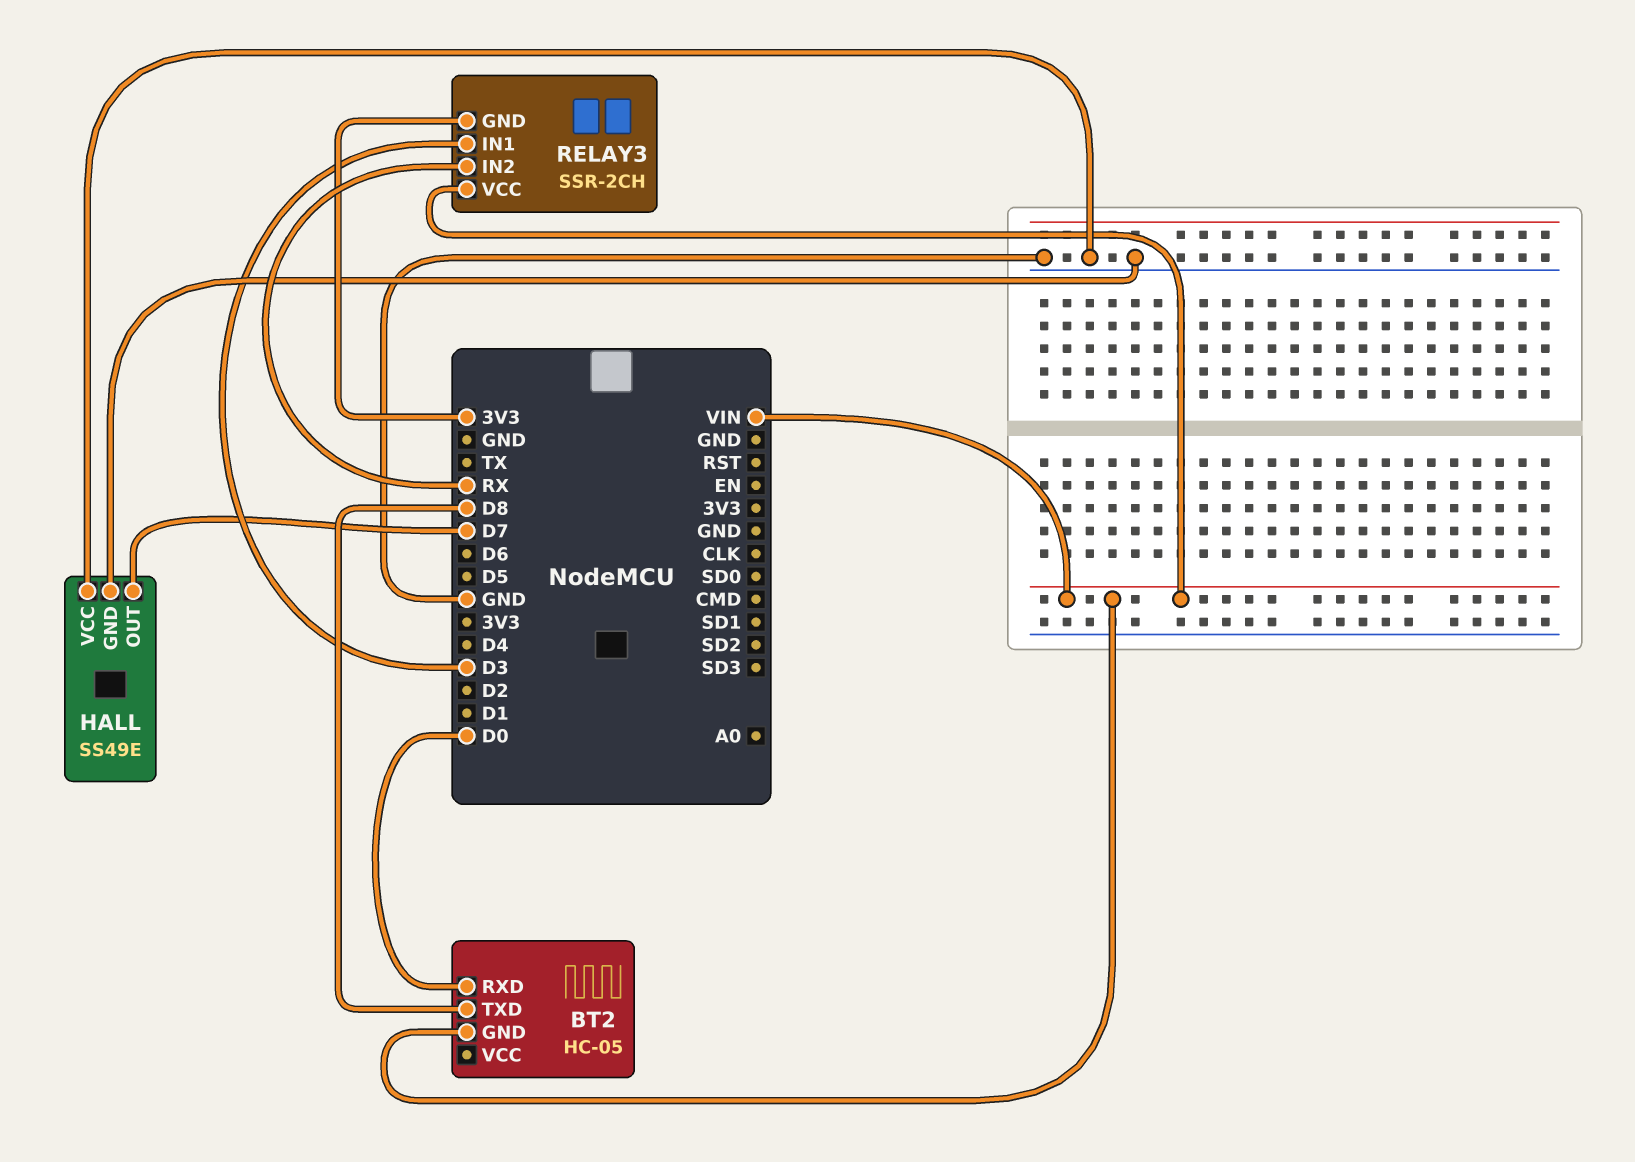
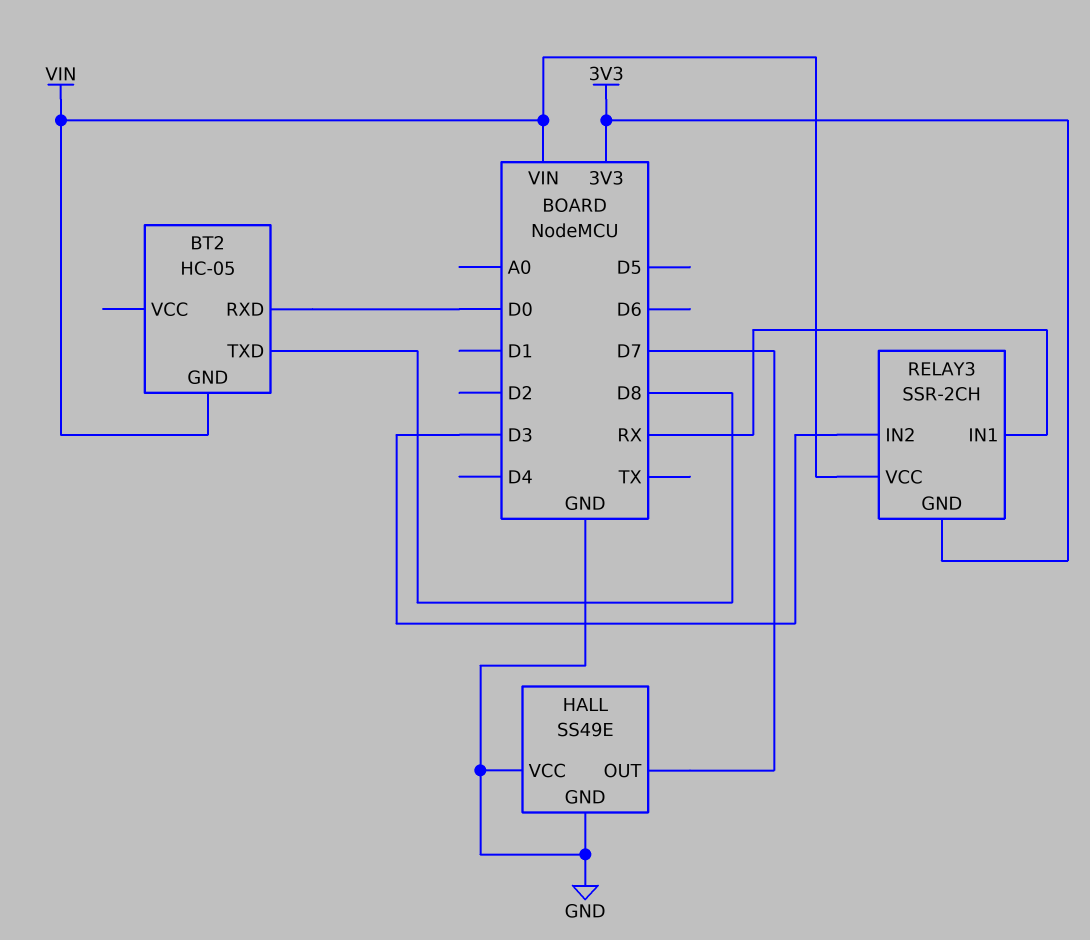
RELAY3 pin IN1: D3 -> RX
RELAY3 pin IN2: RX -> D3

